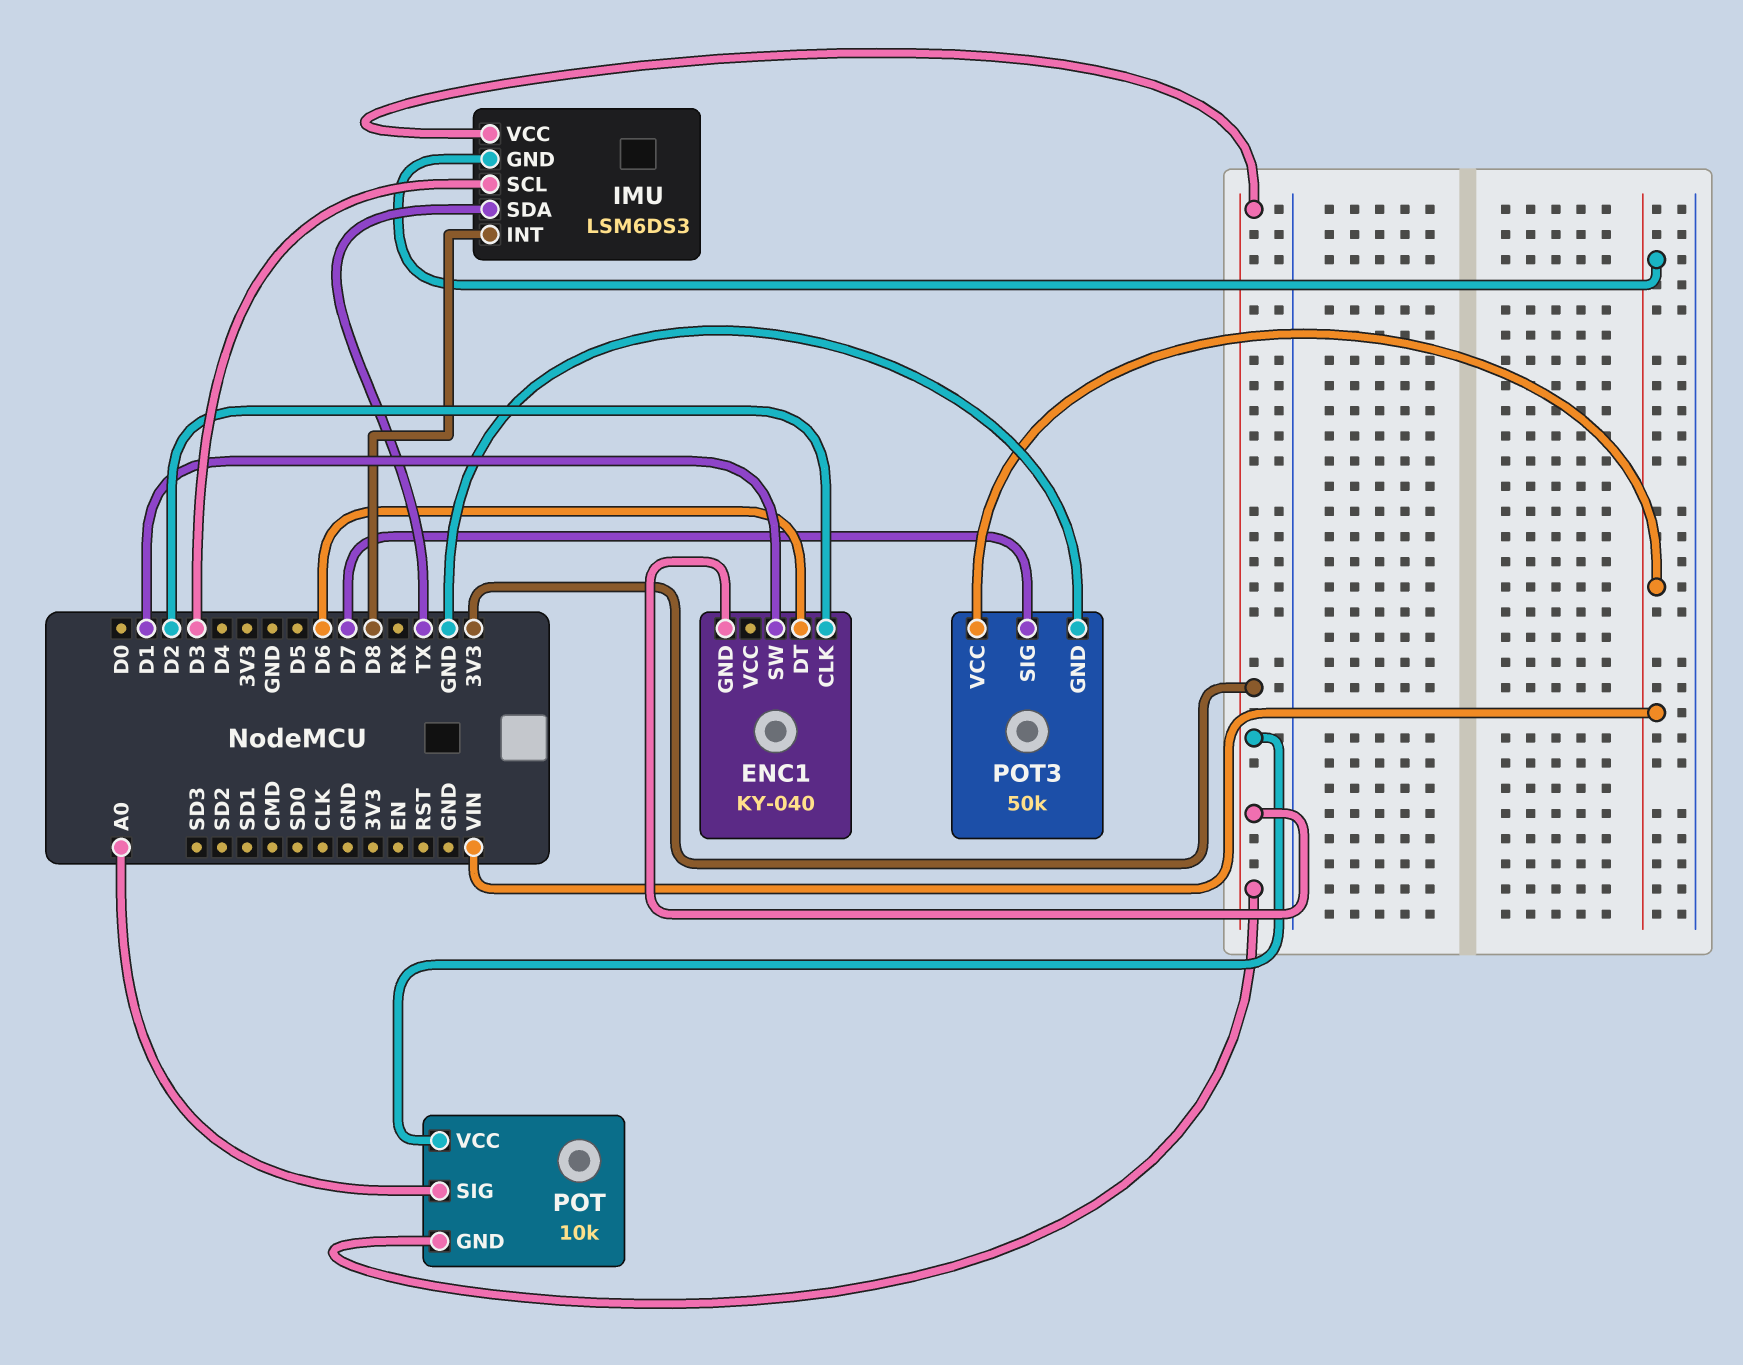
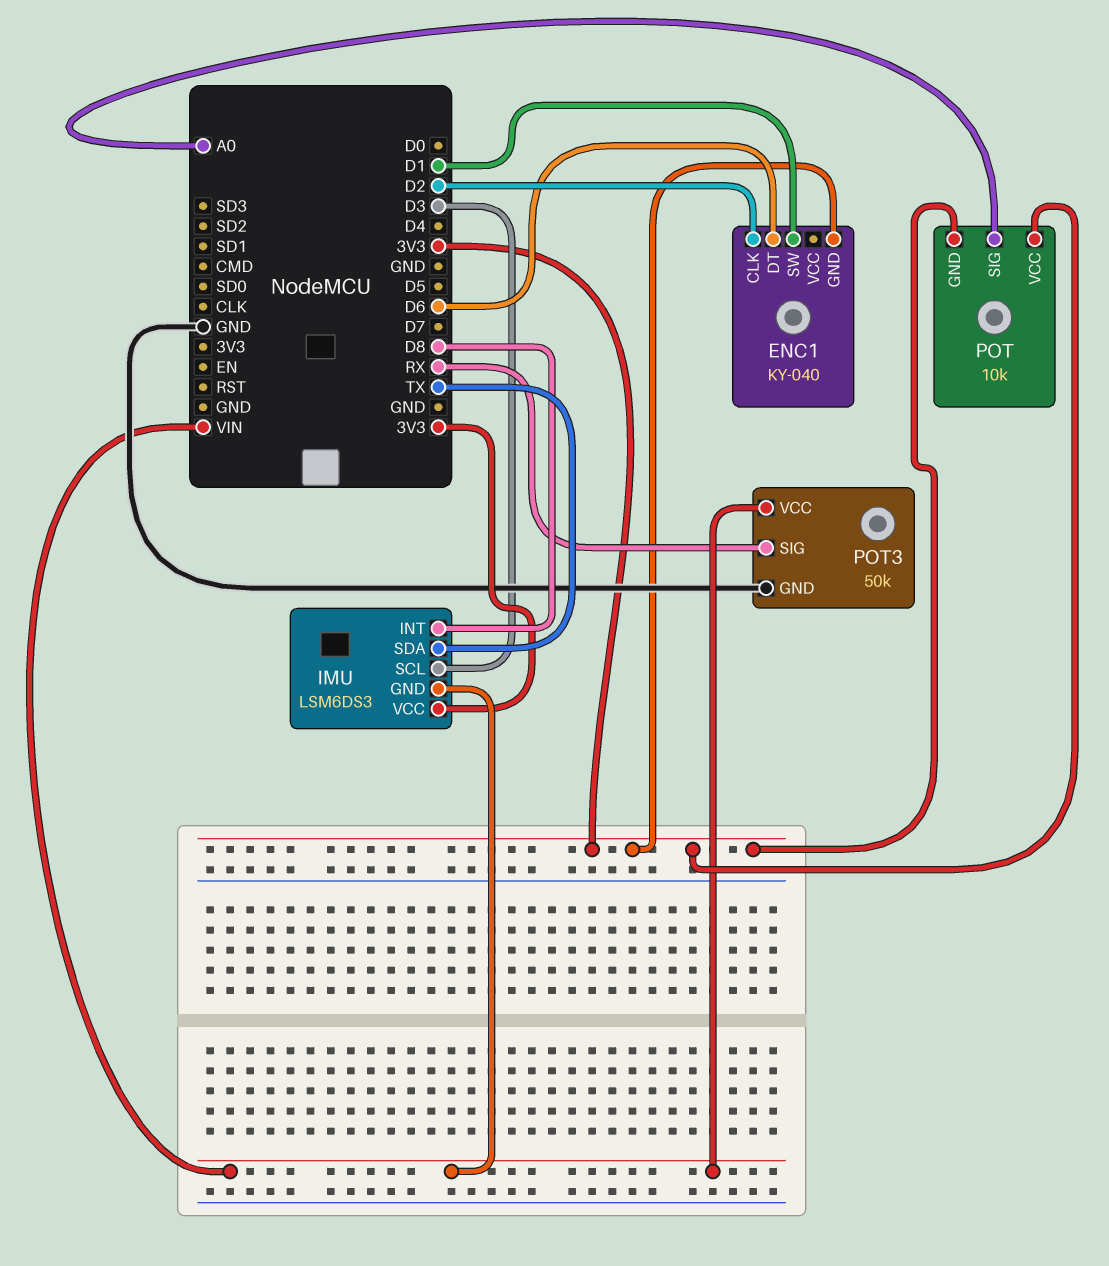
POT3 pin SIG: D7 -> RX

